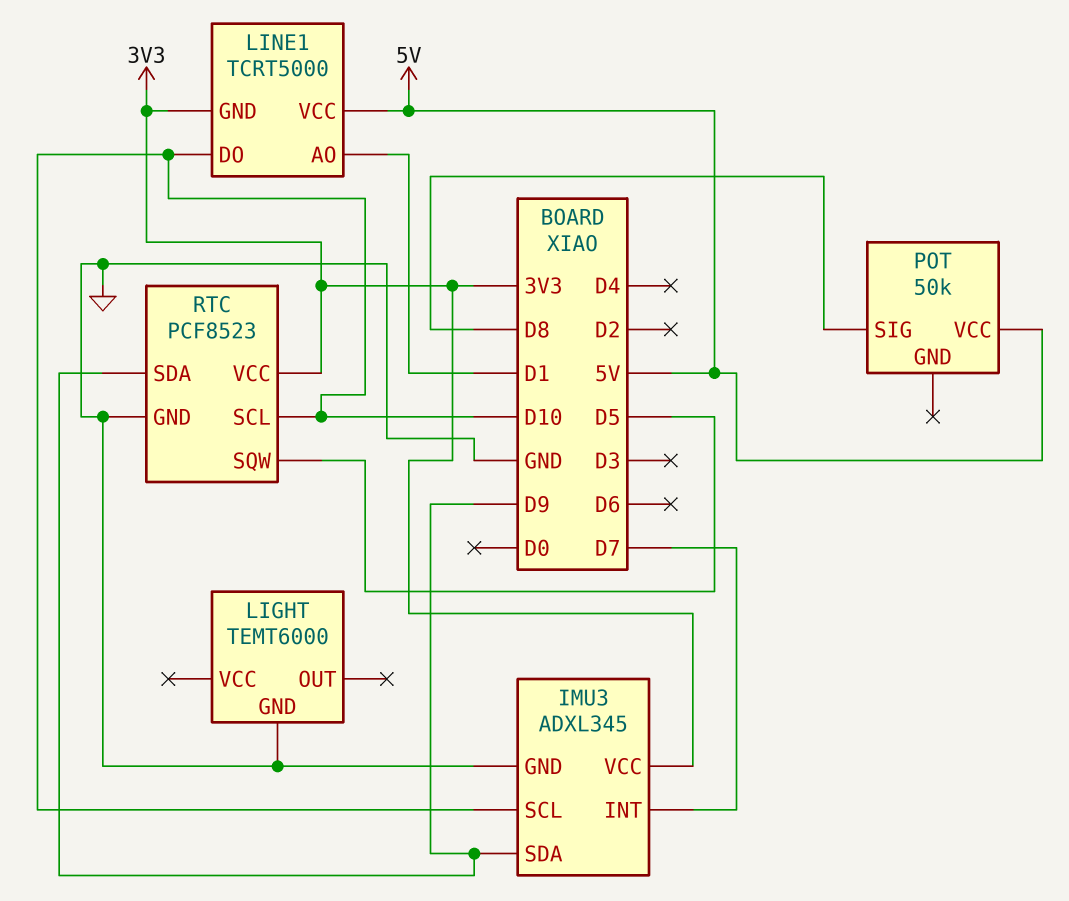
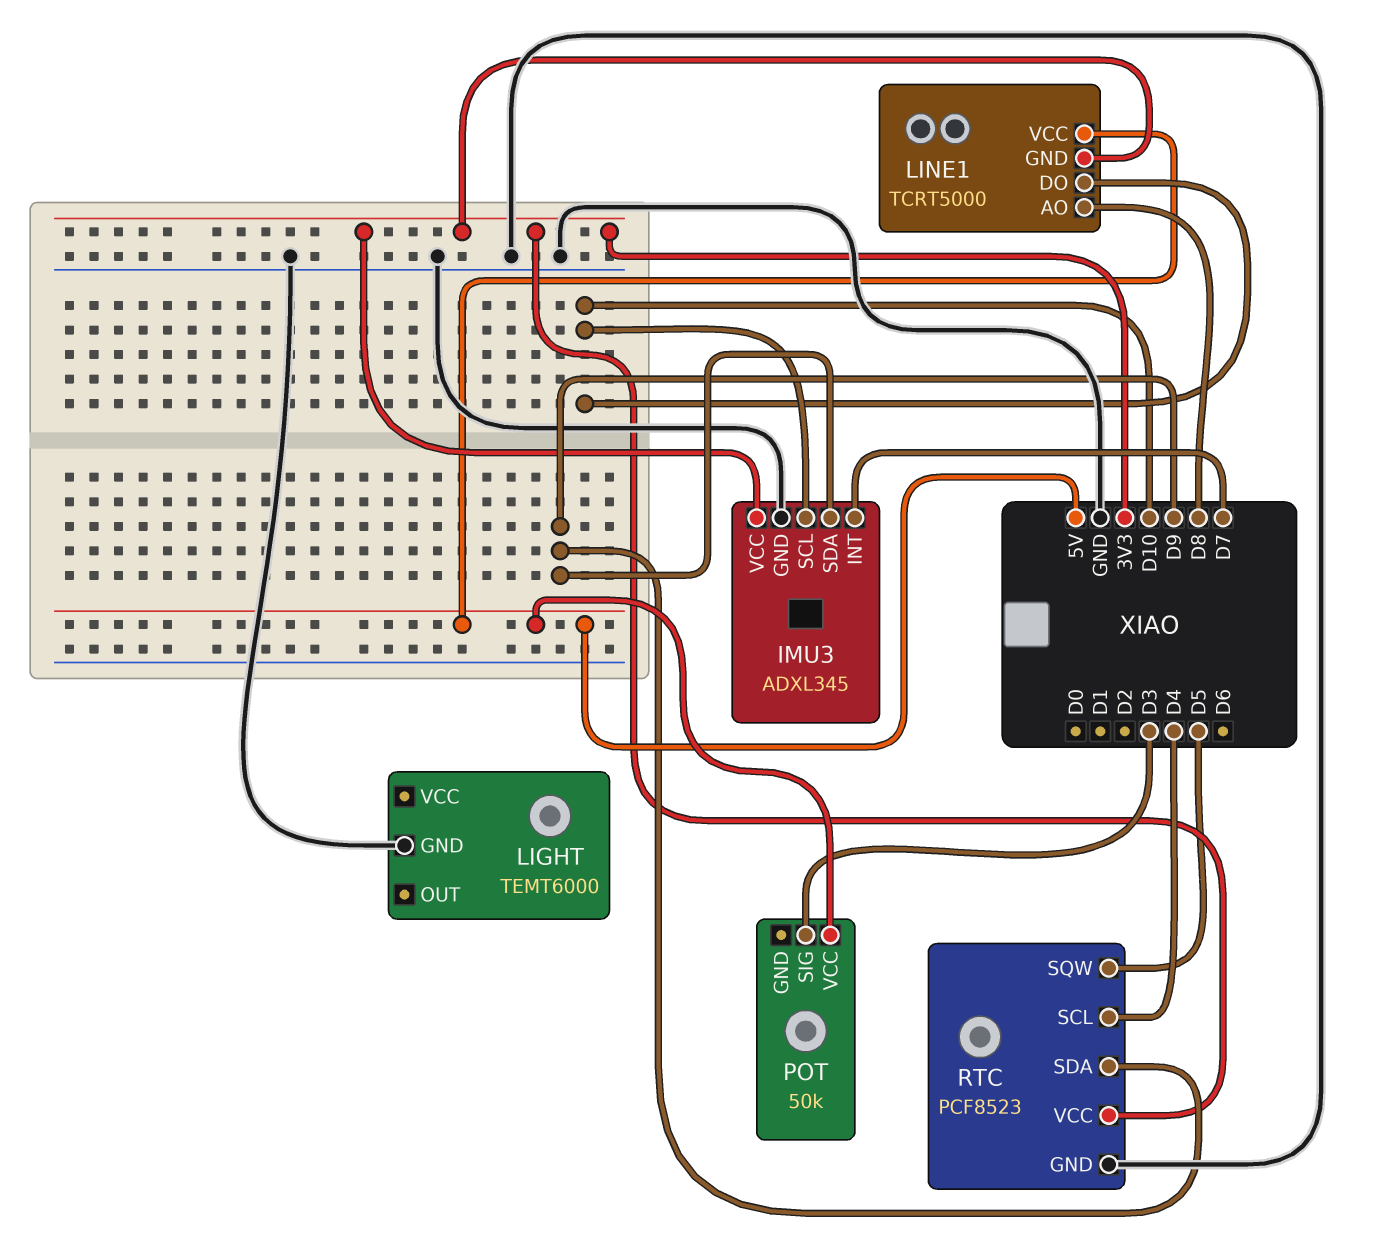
LINE1 pin AO: D1 -> D8
POT pin SIG: D8 -> D3
RTC pin SCL: D10 -> D4

